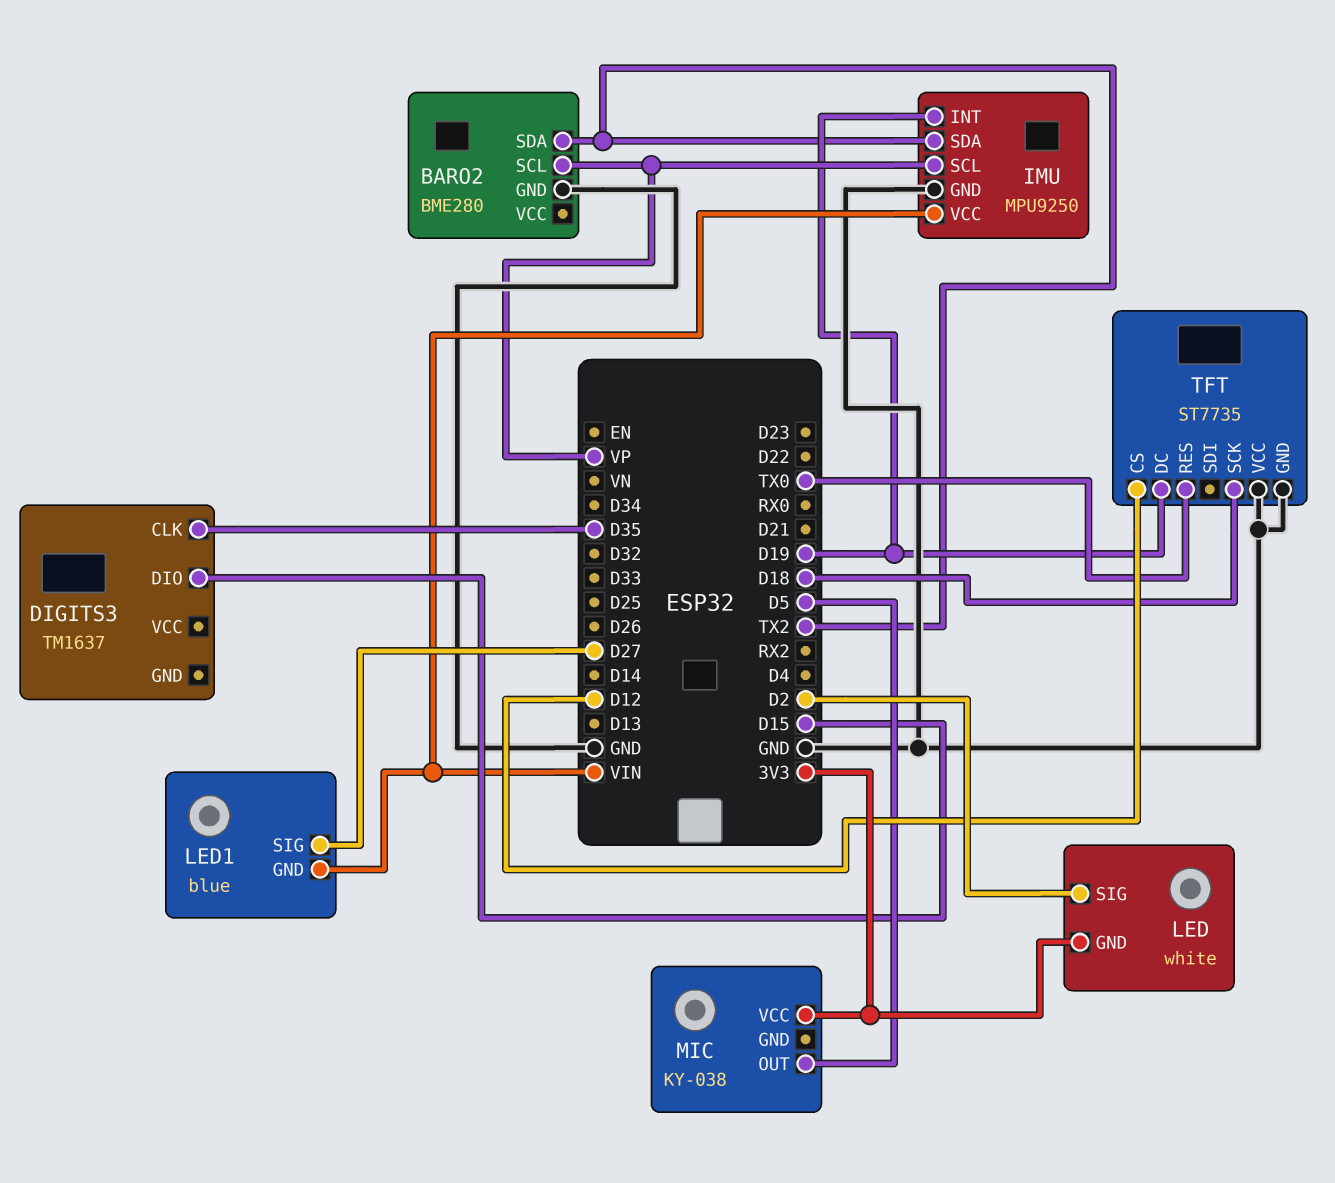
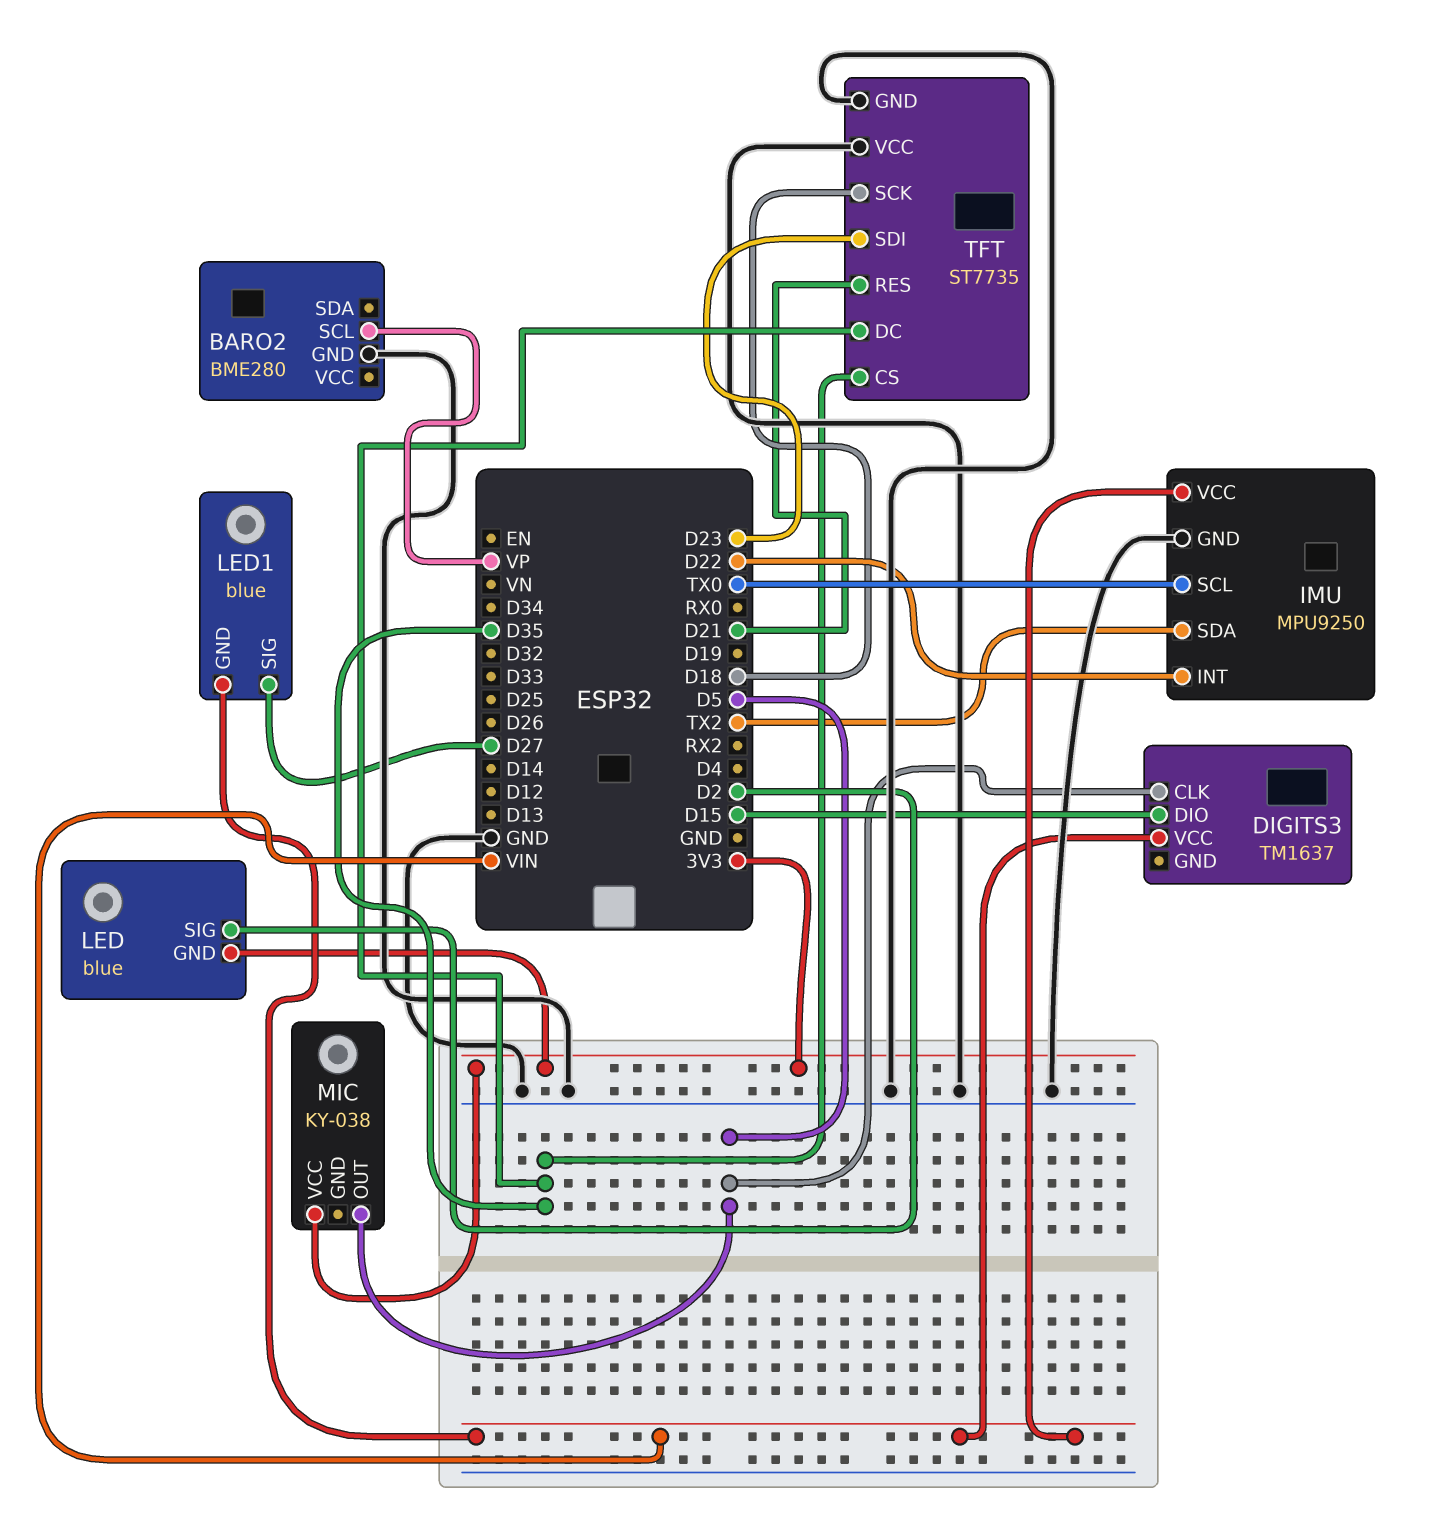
BARO2 pin SDA: TX2 -> none
DIGITS3 pin CLK: D35 -> D5
DIGITS3 pin VCC: none -> VIN
IMU pin INT: D19 -> D22
IMU pin SCL: VP -> TX0
LED: white -> blue
TFT pin CS: D12 -> D35
TFT pin DC: D19 -> D35
TFT pin RES: TX0 -> D21
TFT pin SDI: none -> D23

